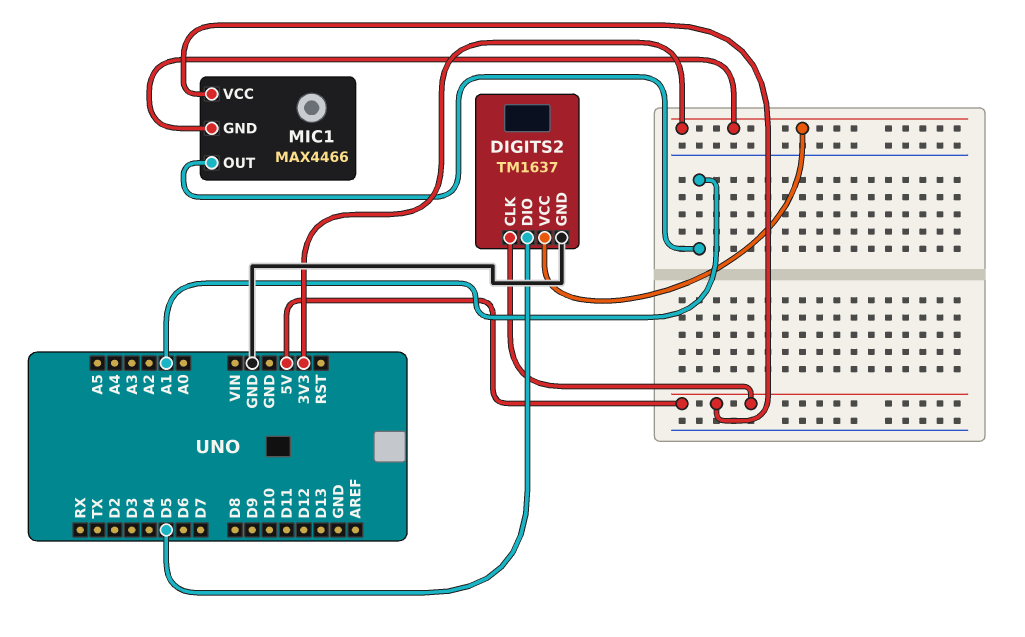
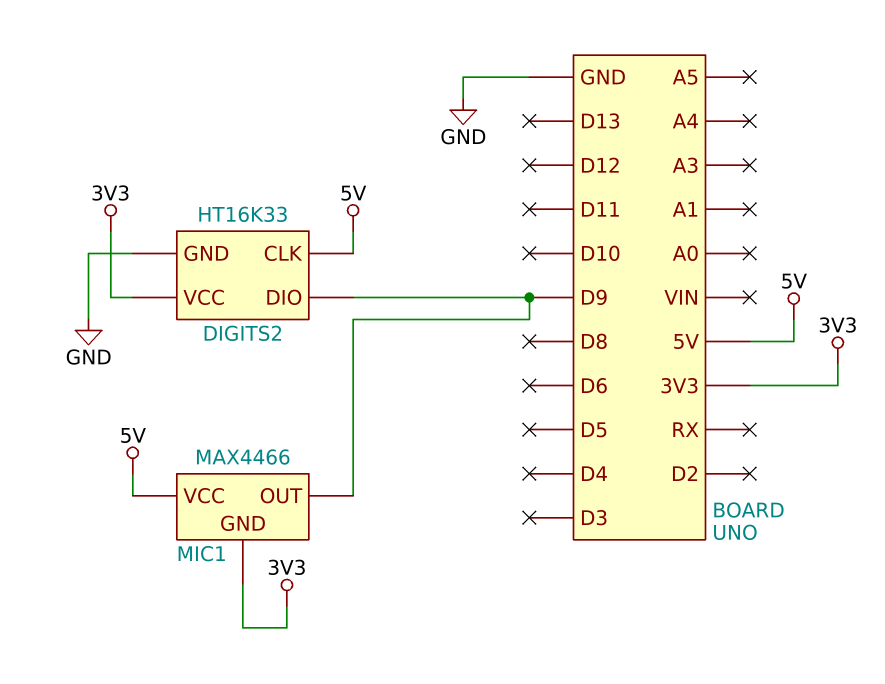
DIGITS2: TM1637 -> HT16K33
DIGITS2 pin DIO: D5 -> D9
MIC1 pin OUT: A1 -> D9

